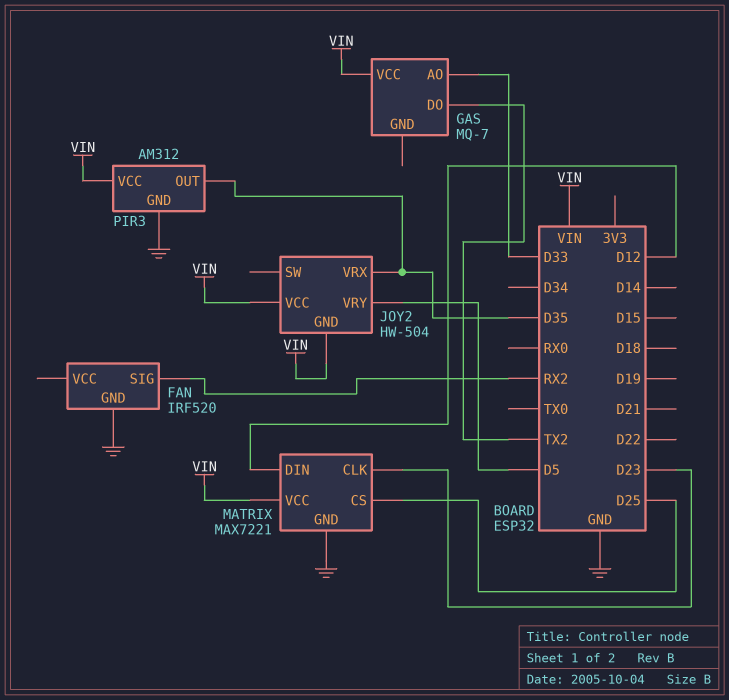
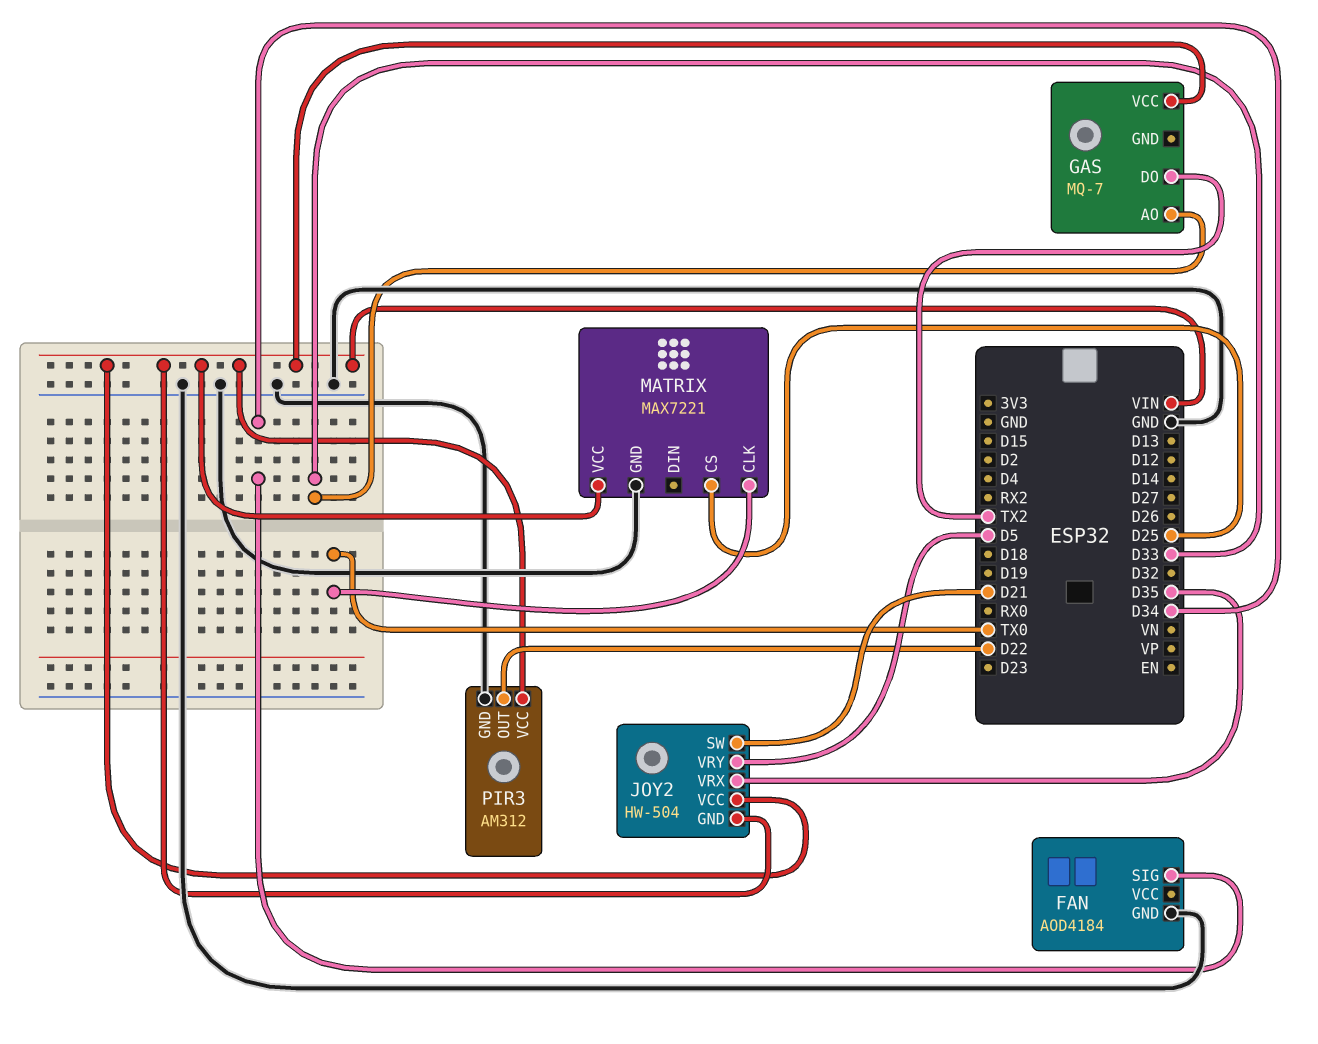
FAN: IRF520 -> AOD4184
FAN pin SIG: RX2 -> D34
JOY2 pin SW: none -> D21
MATRIX pin CLK: D23 -> TX0
MATRIX pin DIN: D12 -> none
PIR3 pin OUT: D35 -> D22

